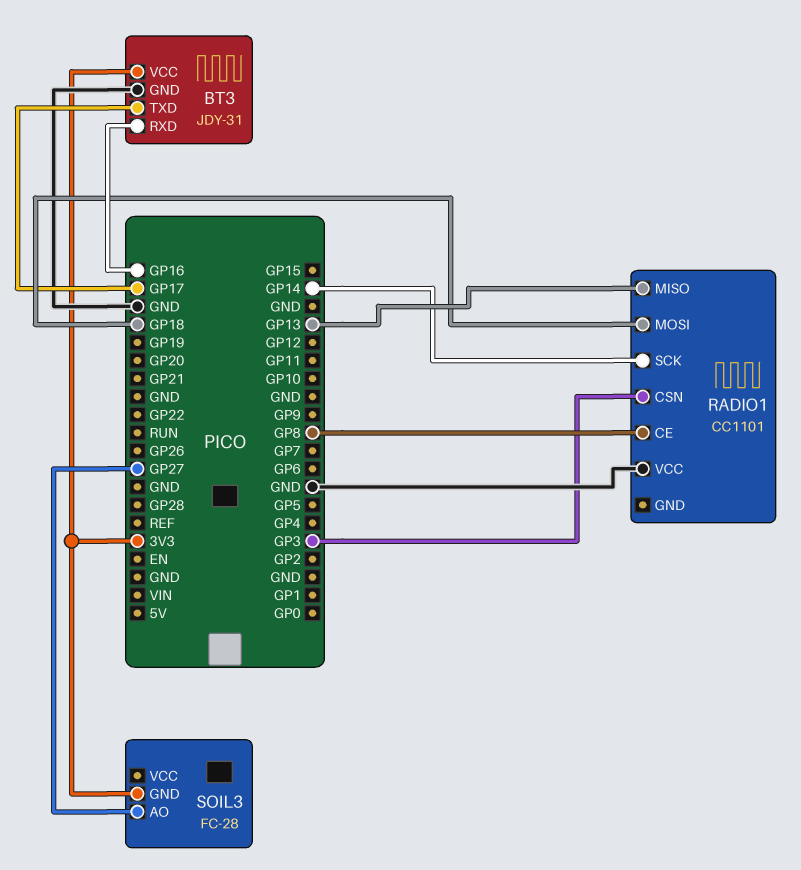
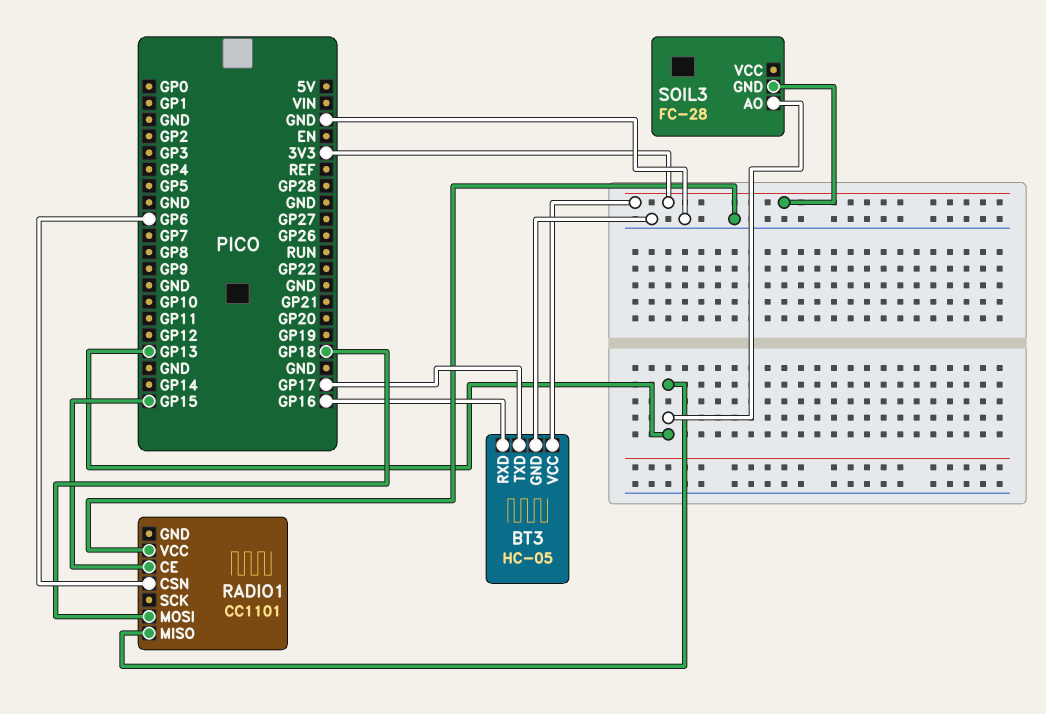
BT3: JDY-31 -> HC-05
RADIO1 pin CE: GP8 -> GP15
RADIO1 pin CSN: GP3 -> GP6
RADIO1 pin SCK: GP14 -> none
SOIL3 pin AO: GP27 -> GP13

